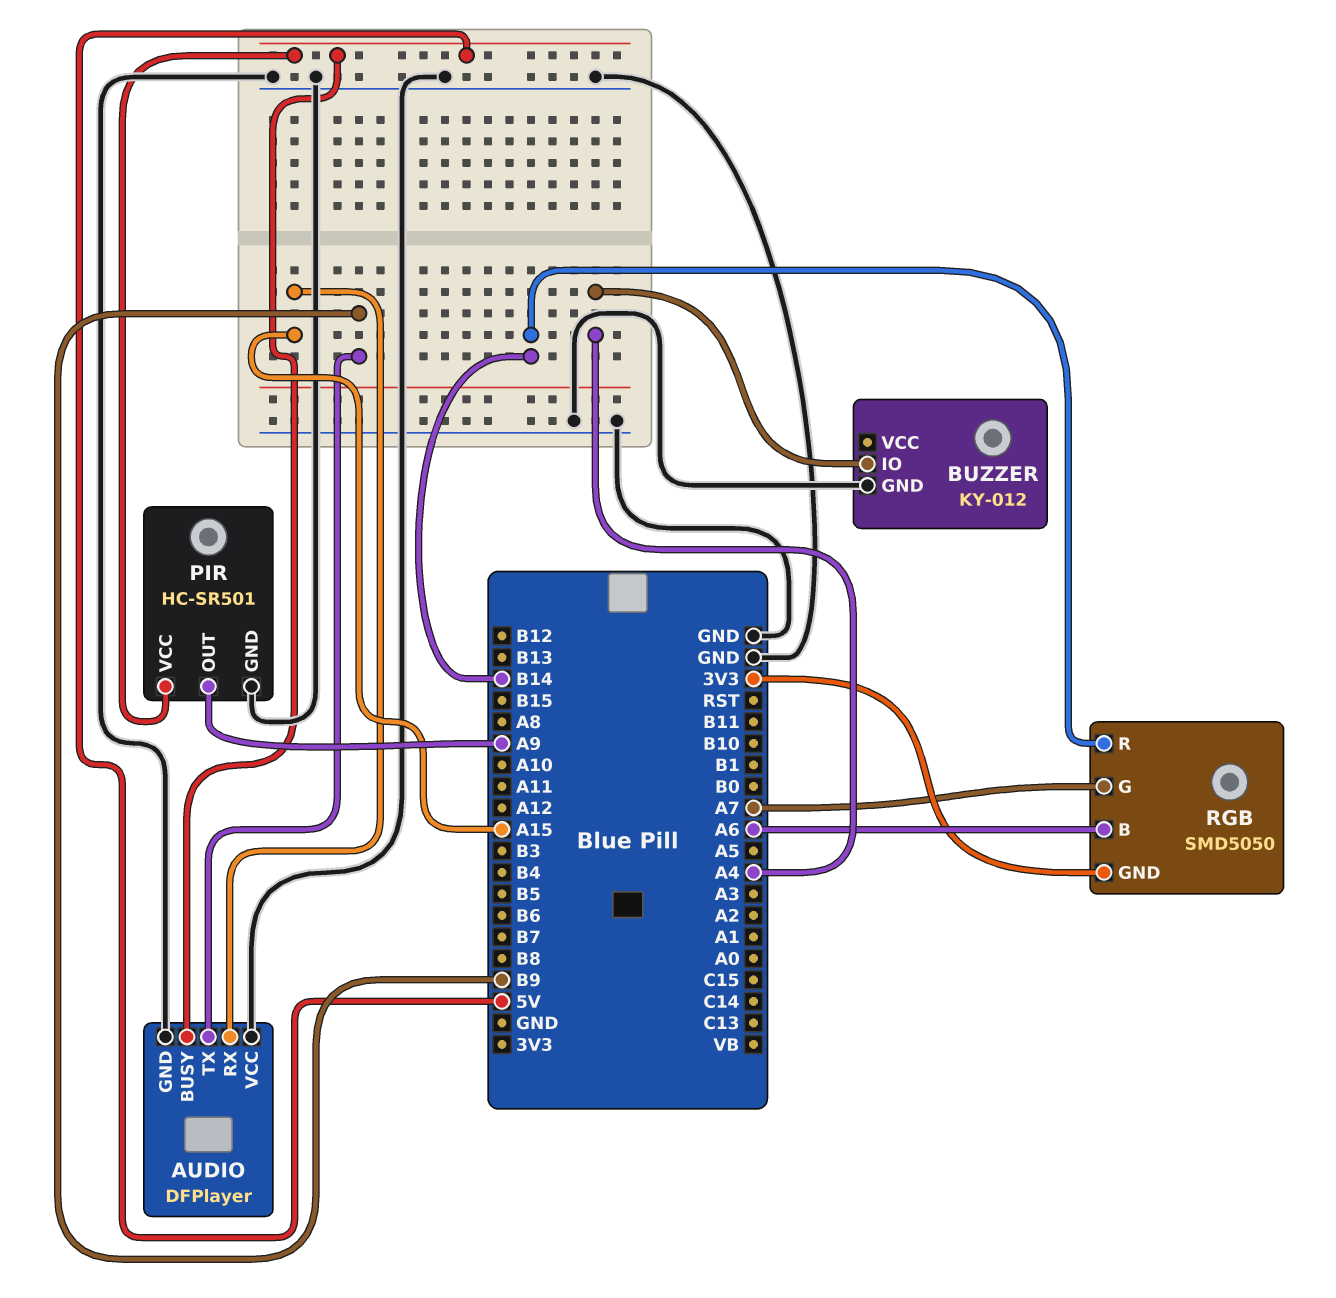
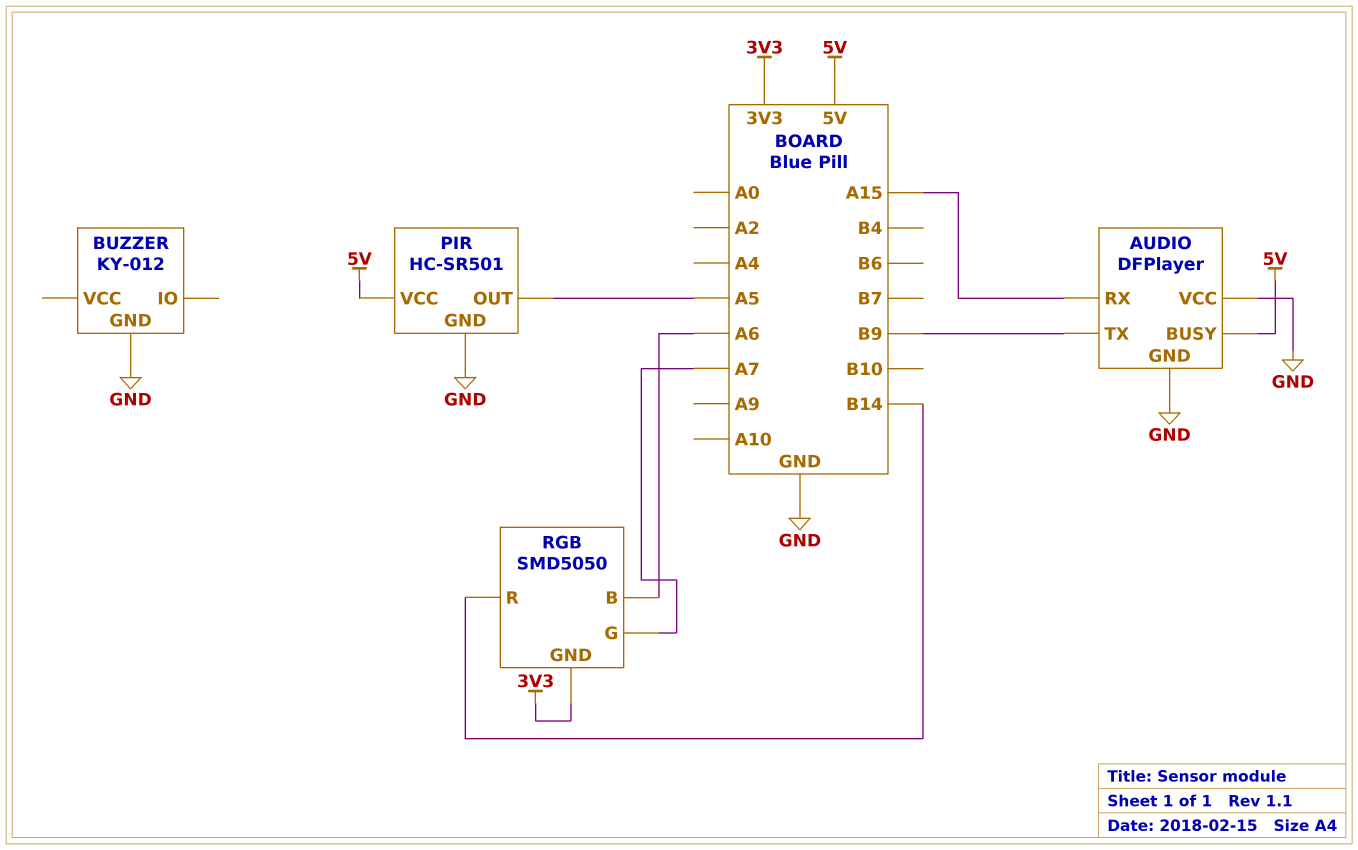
BUZZER pin IO: A4 -> none
PIR pin OUT: A9 -> A5

